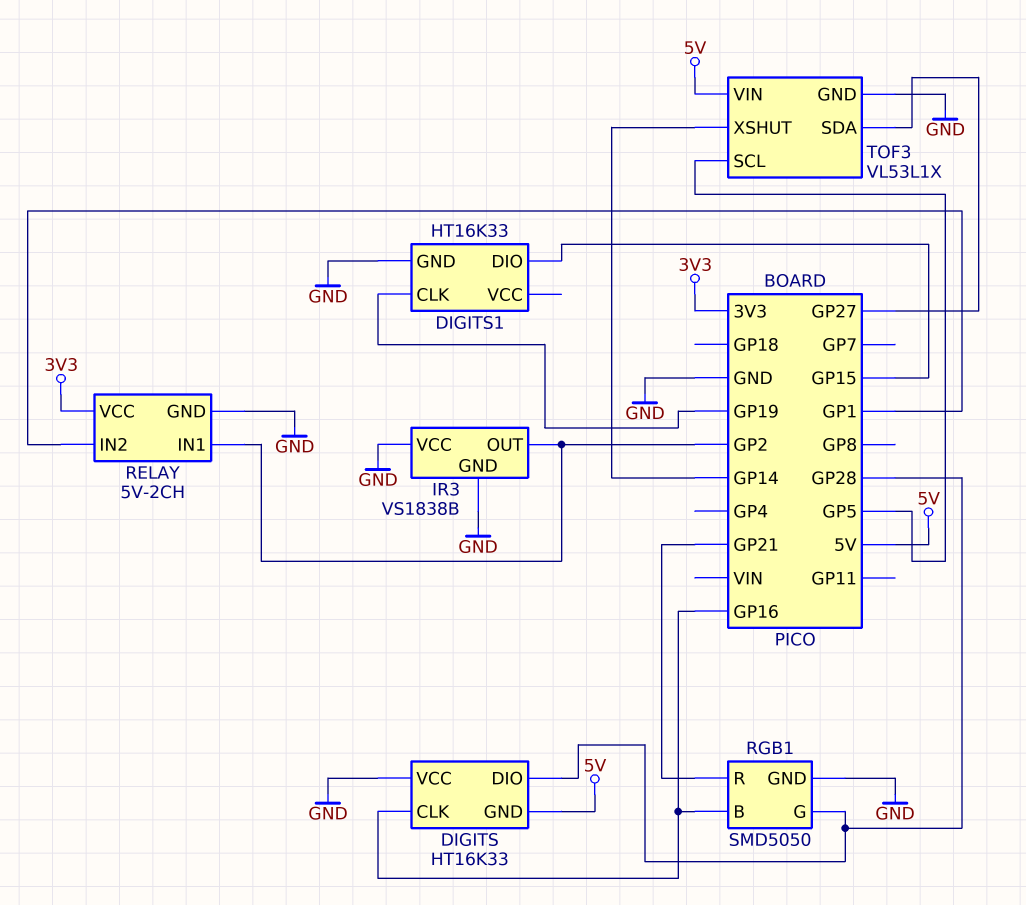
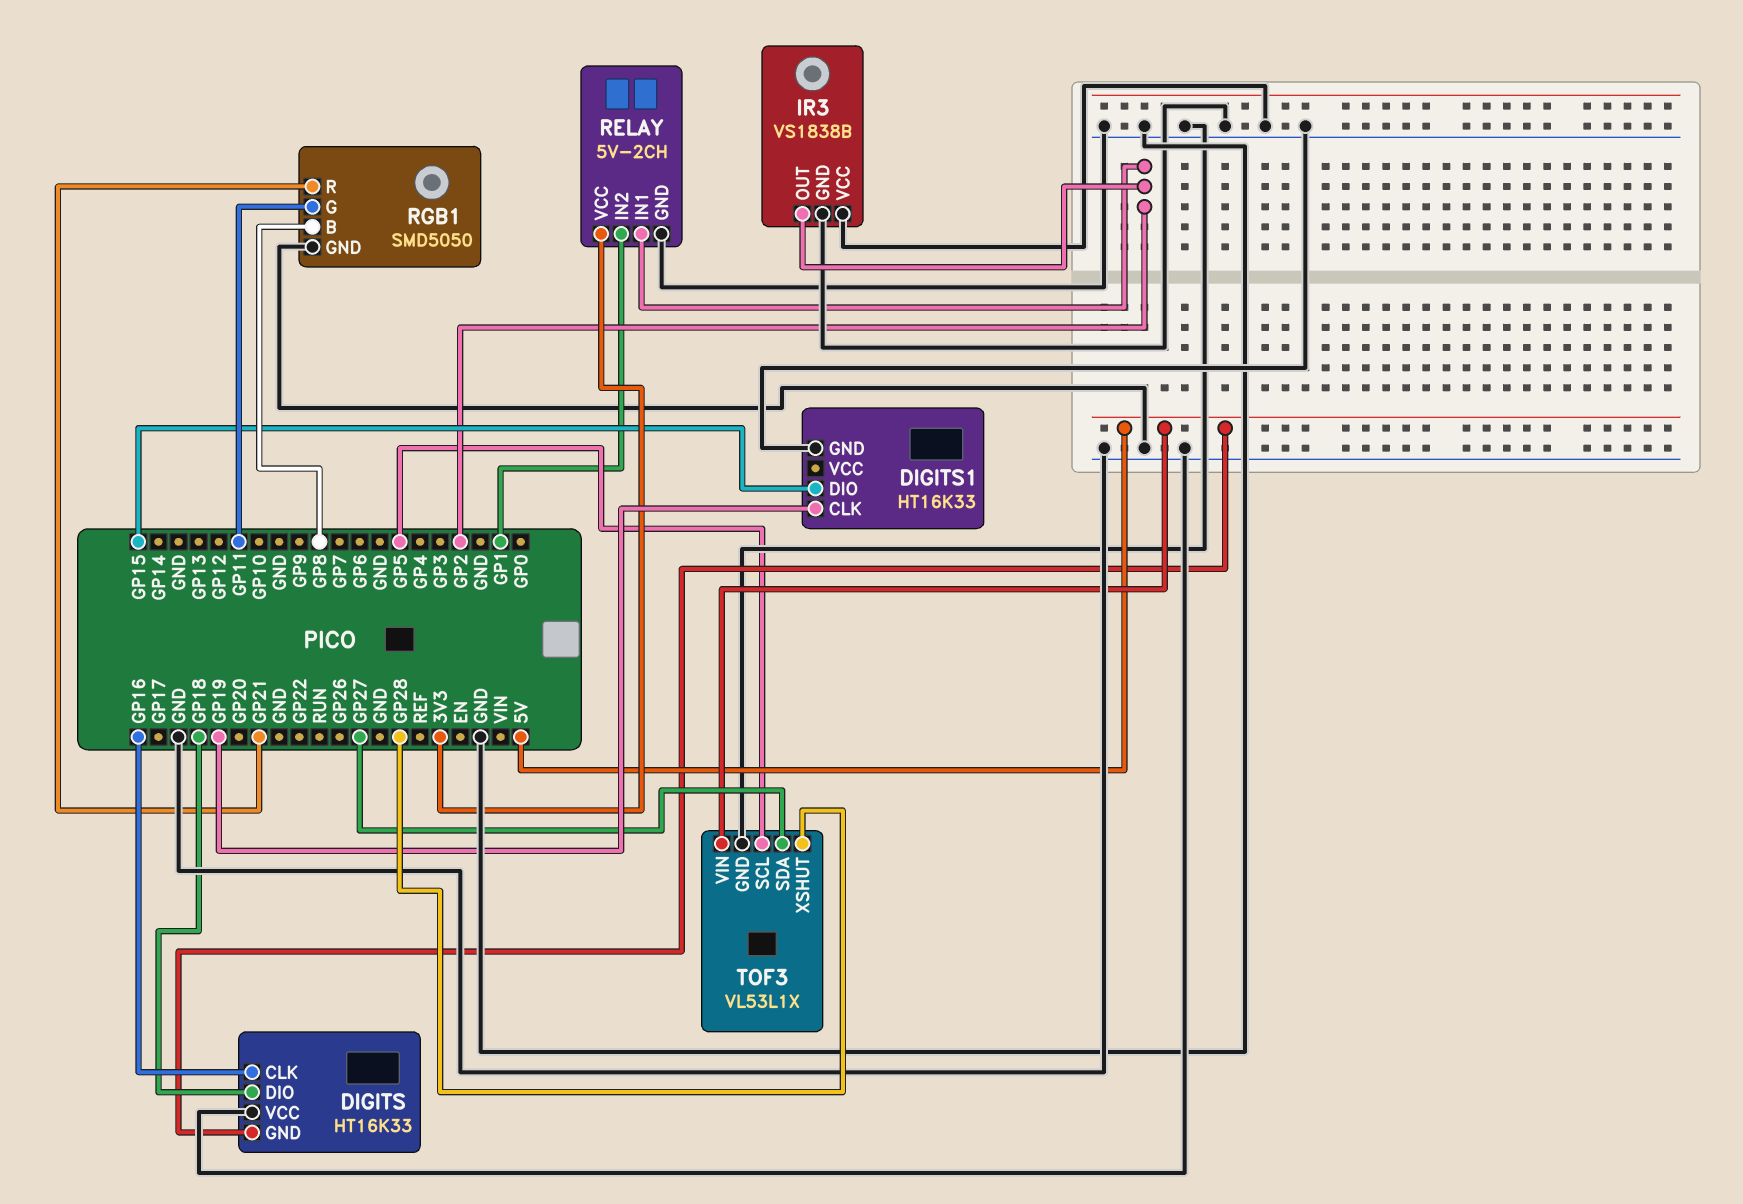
DIGITS pin DIO: GP28 -> GP18
RGB1 pin B: GP16 -> GP8
RGB1 pin G: GP28 -> GP11
TOF3 pin XSHUT: GP14 -> GP28

